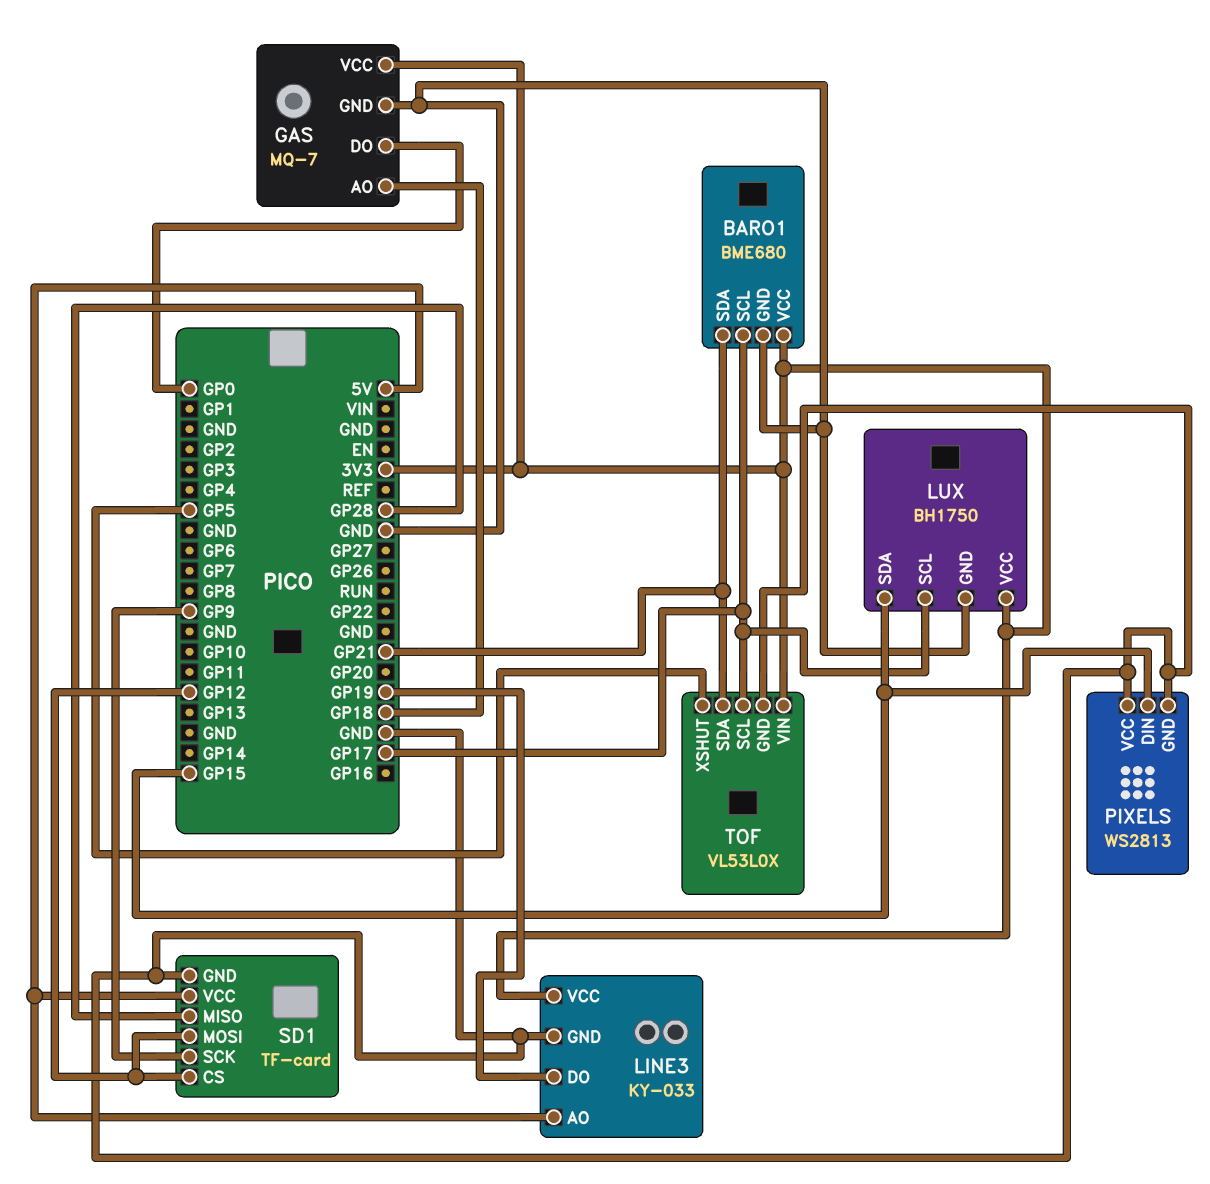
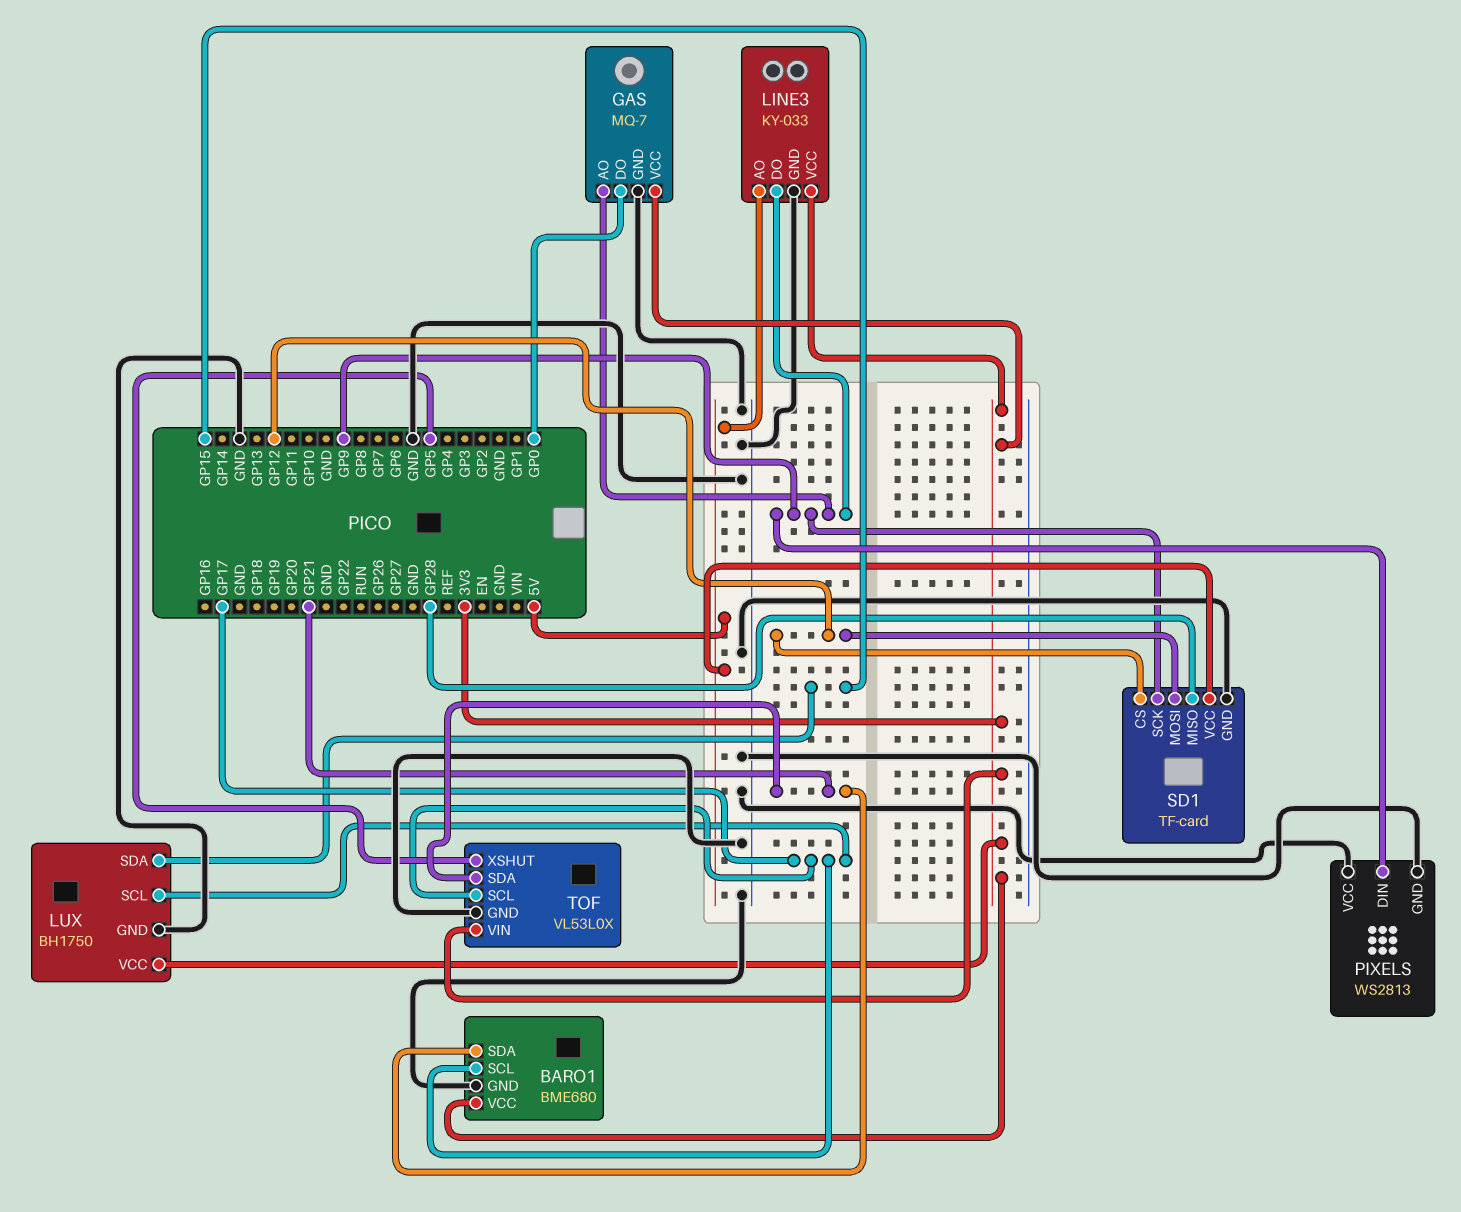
GAS pin AO: GP18 -> GP9
LINE3 pin DO: GP19 -> GP9
PIXELS pin DIN: GP15 -> GP9

